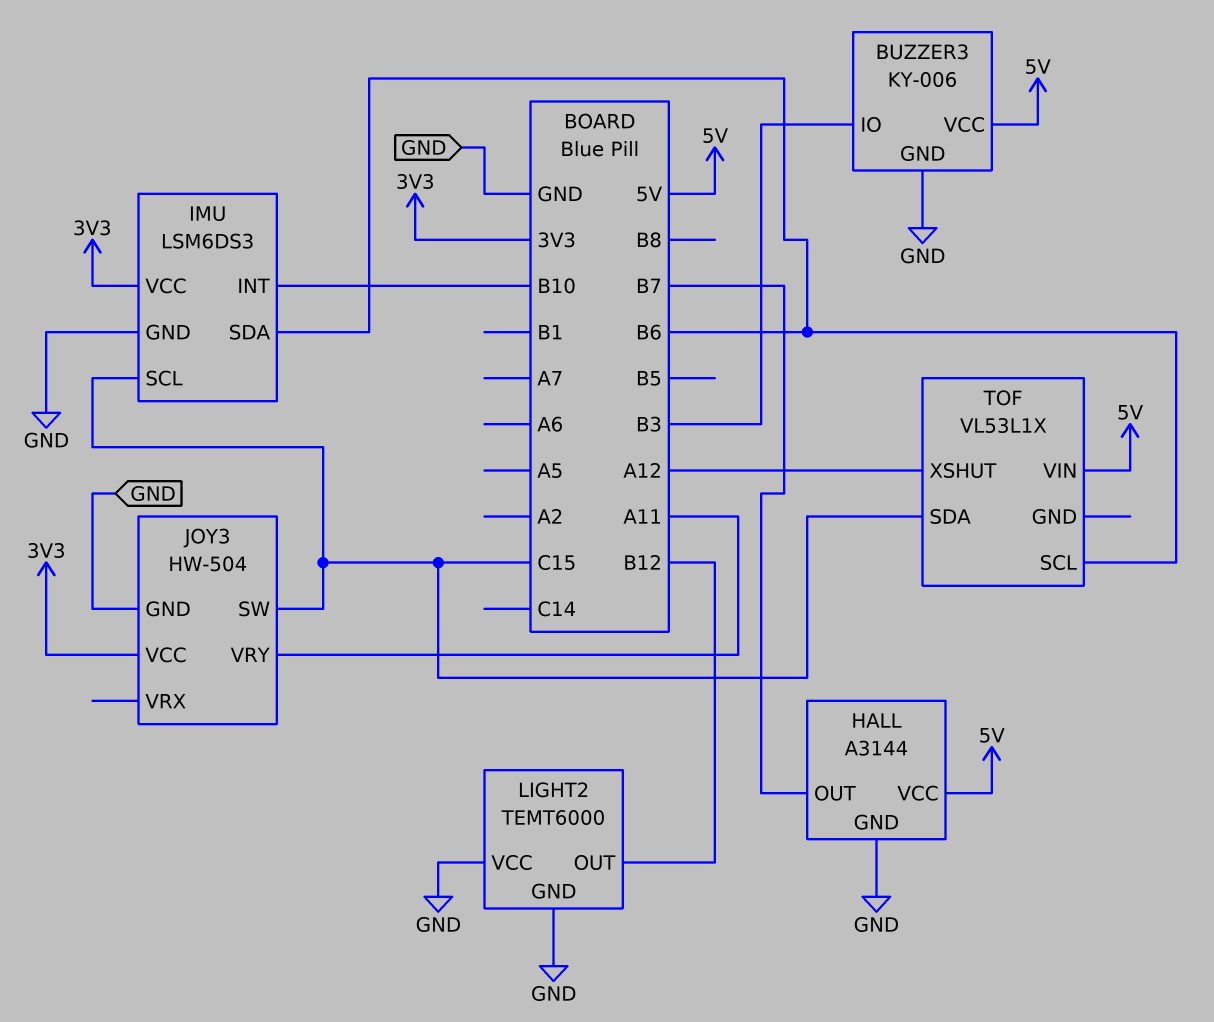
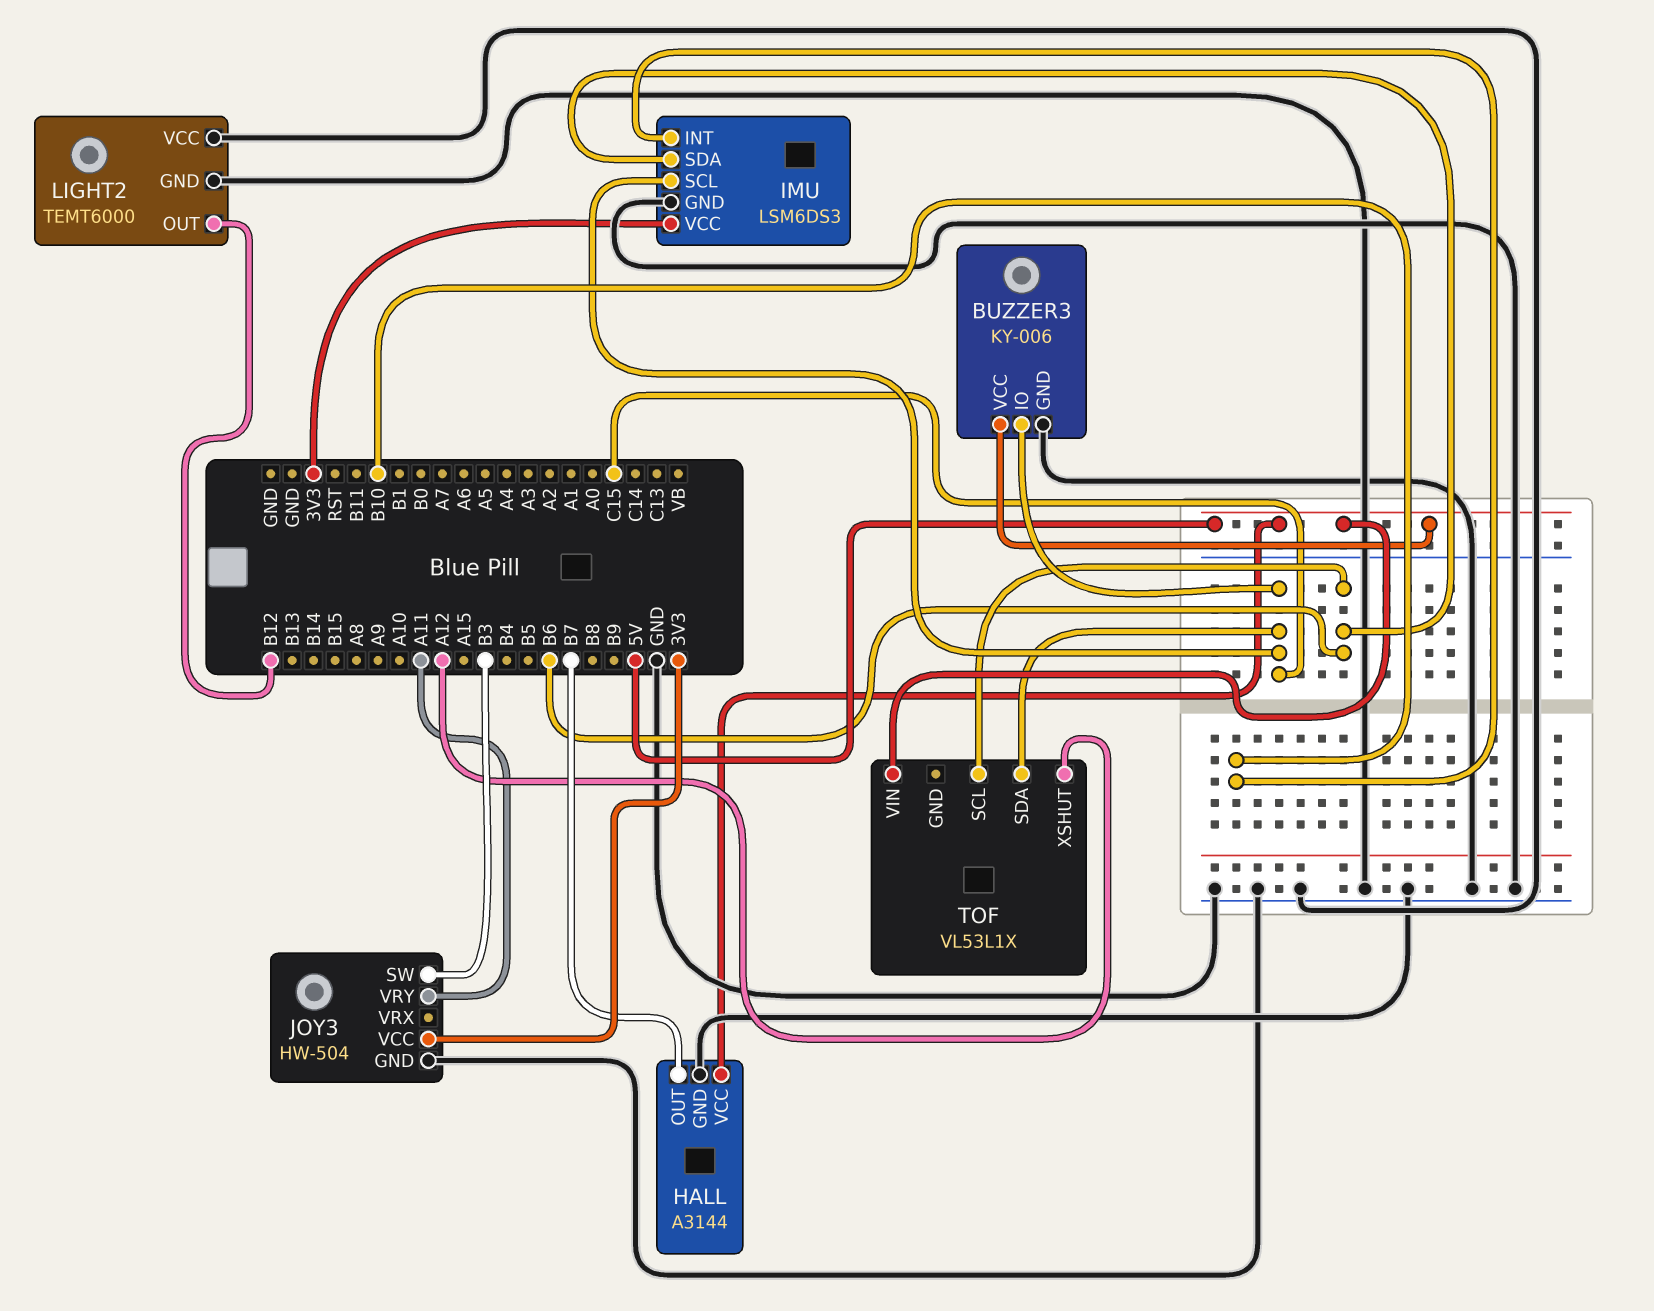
BUZZER3 pin IO: B3 -> C15
JOY3 pin SW: C15 -> B3

